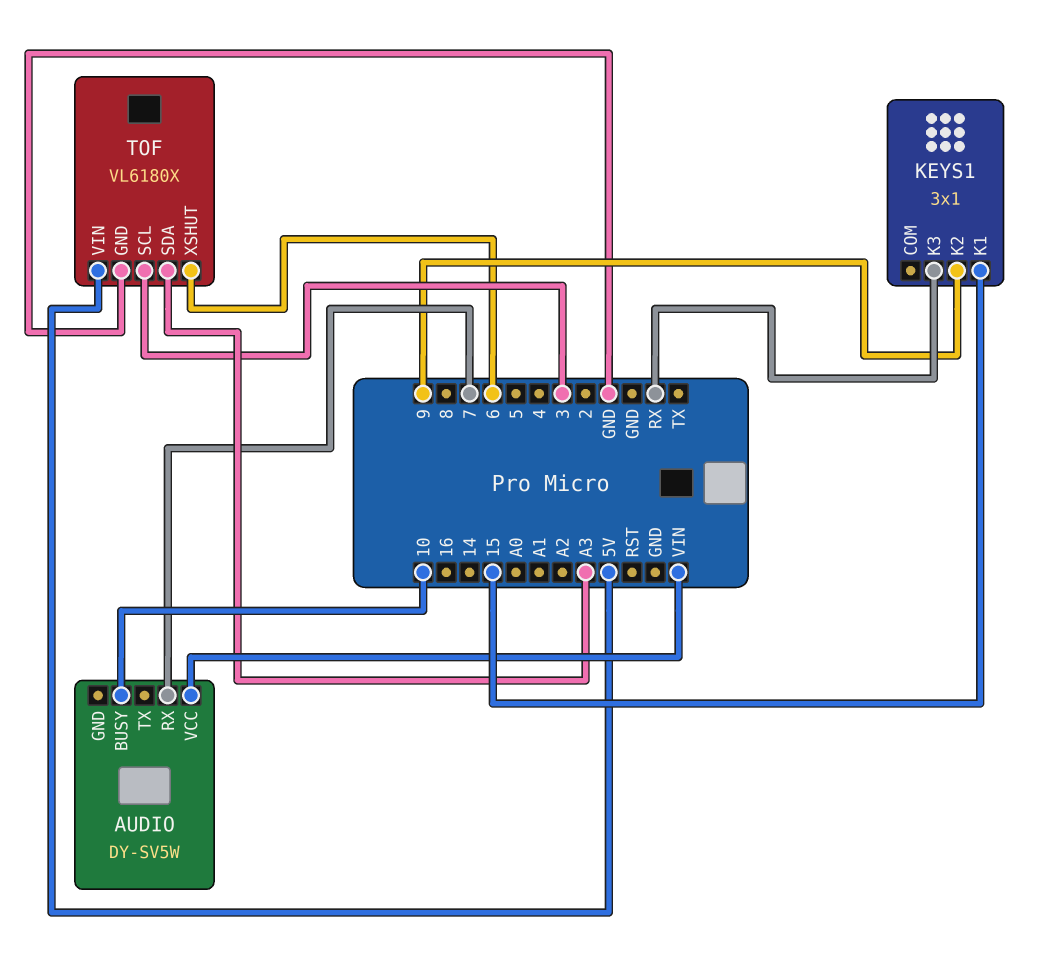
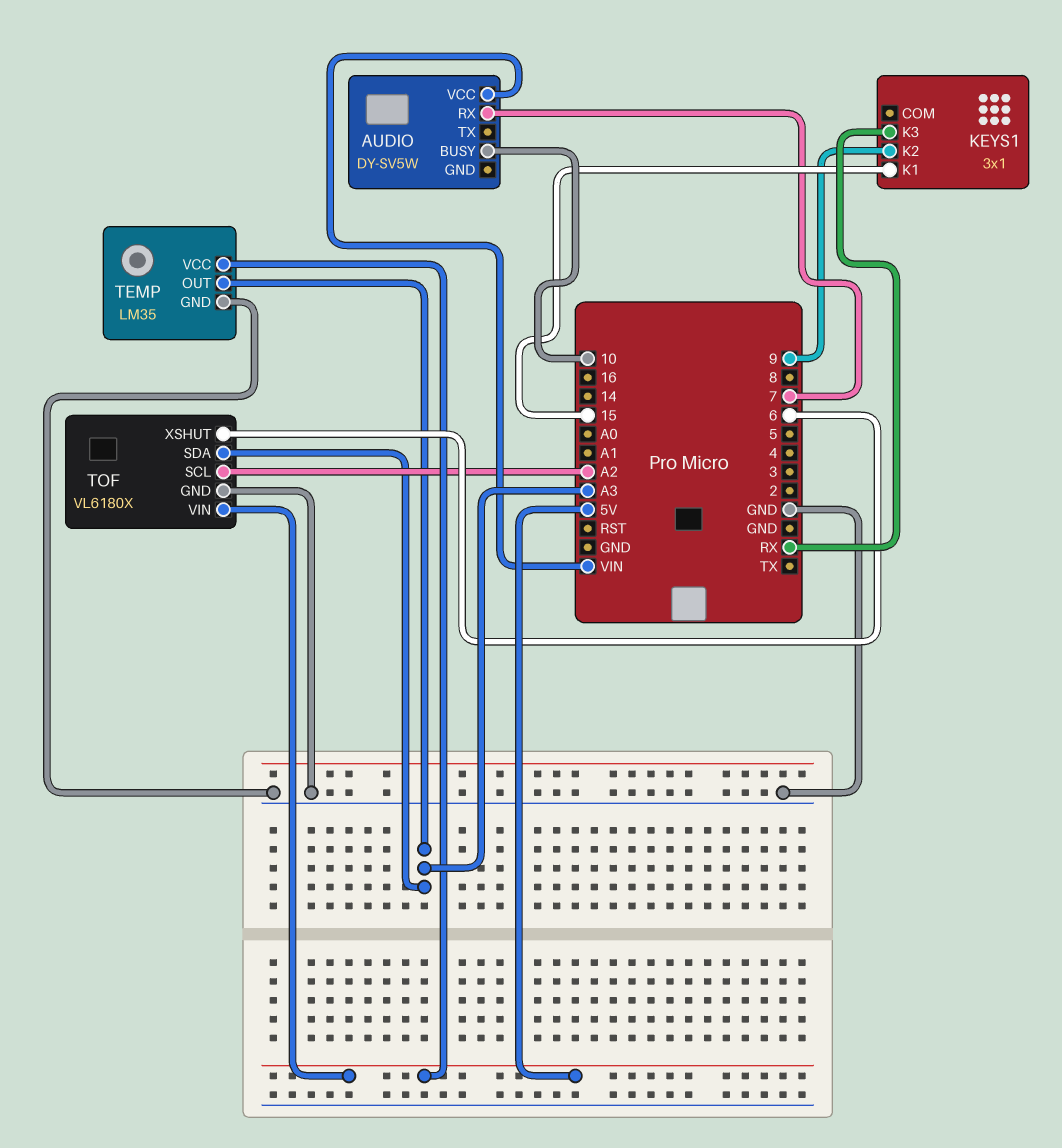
TEMP: none -> LM35
TEMP pin GND: none -> GND
TEMP pin OUT: none -> A3
TEMP pin VCC: none -> 5V
TOF pin SCL: 3 -> A2

